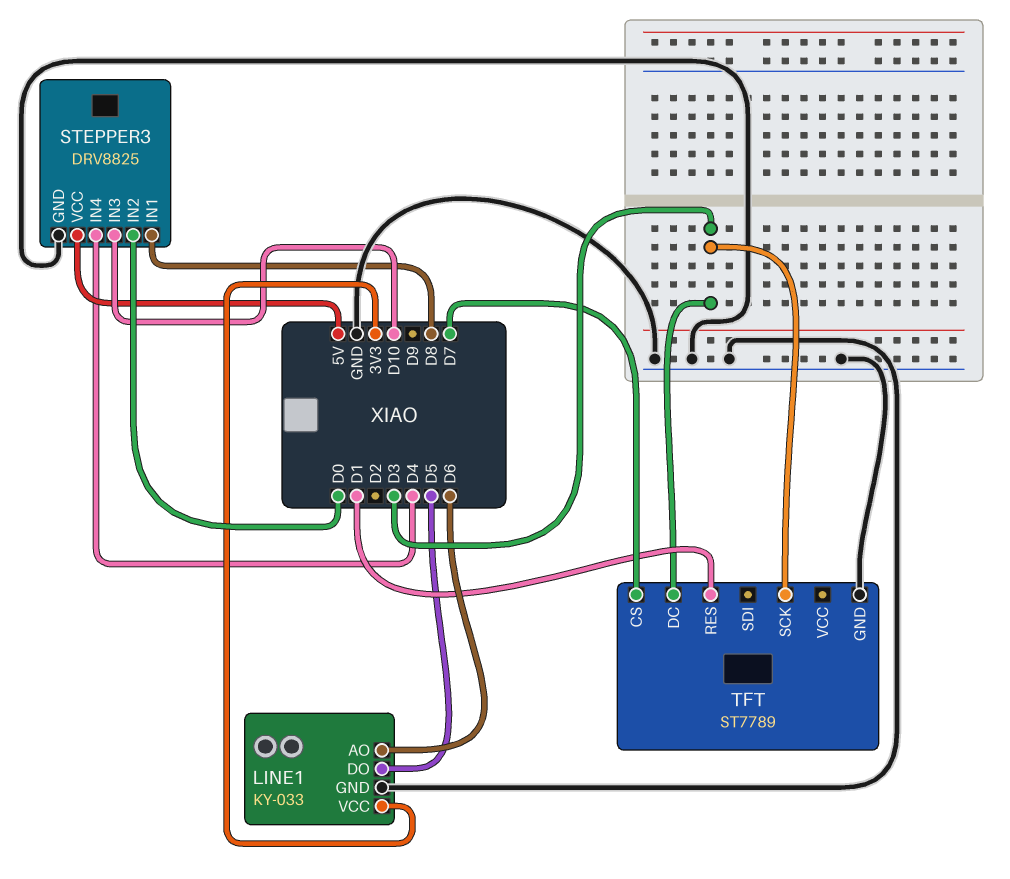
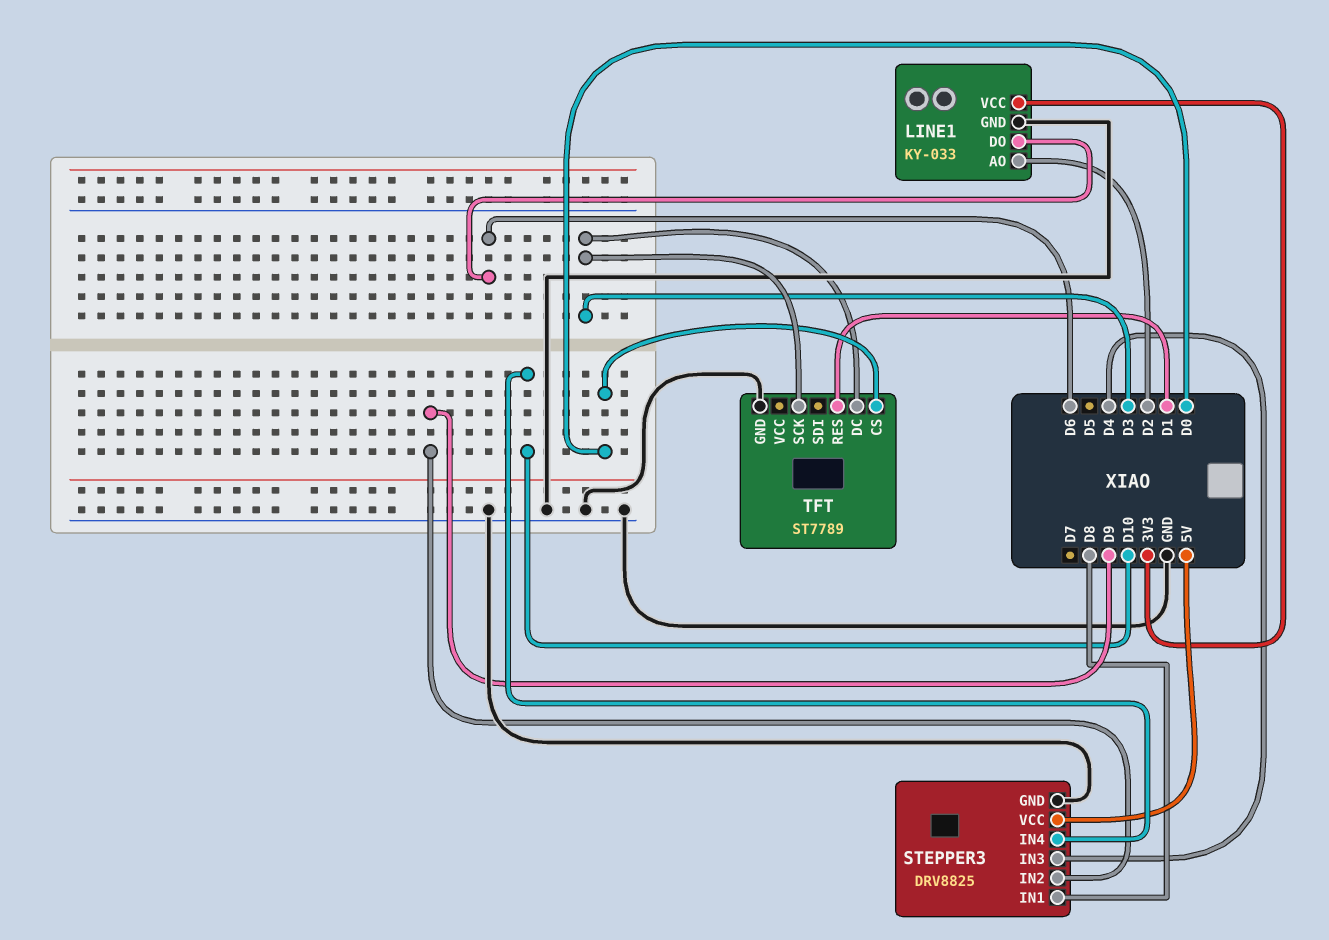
LINE1 pin AO: D6 -> D2
LINE1 pin DO: D5 -> D6
STEPPER3 pin IN2: D0 -> D9
STEPPER3 pin IN3: D10 -> D4
STEPPER3 pin IN4: D4 -> D10
TFT pin CS: D7 -> D0

